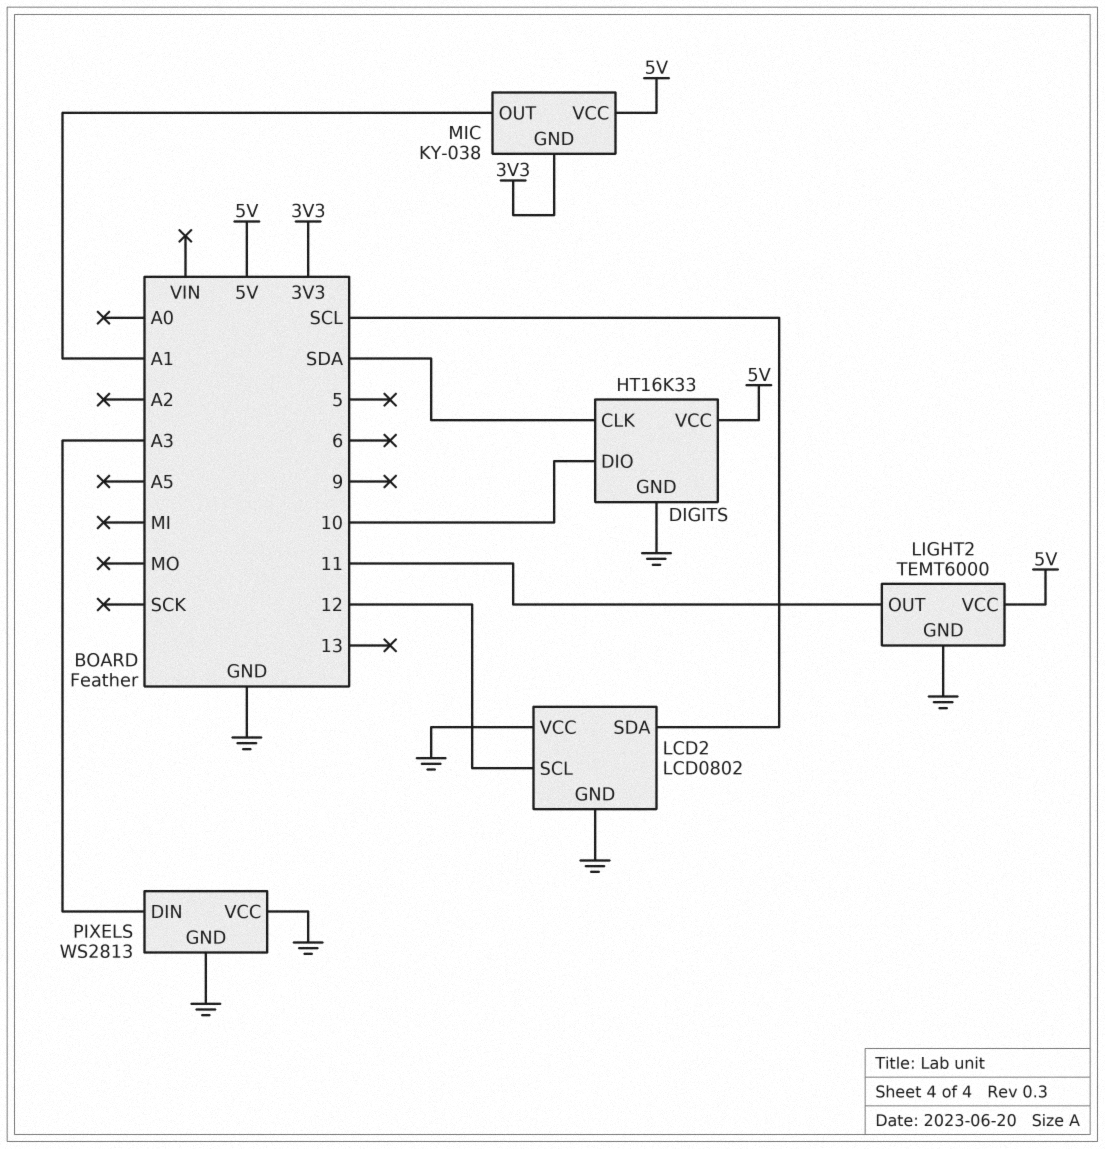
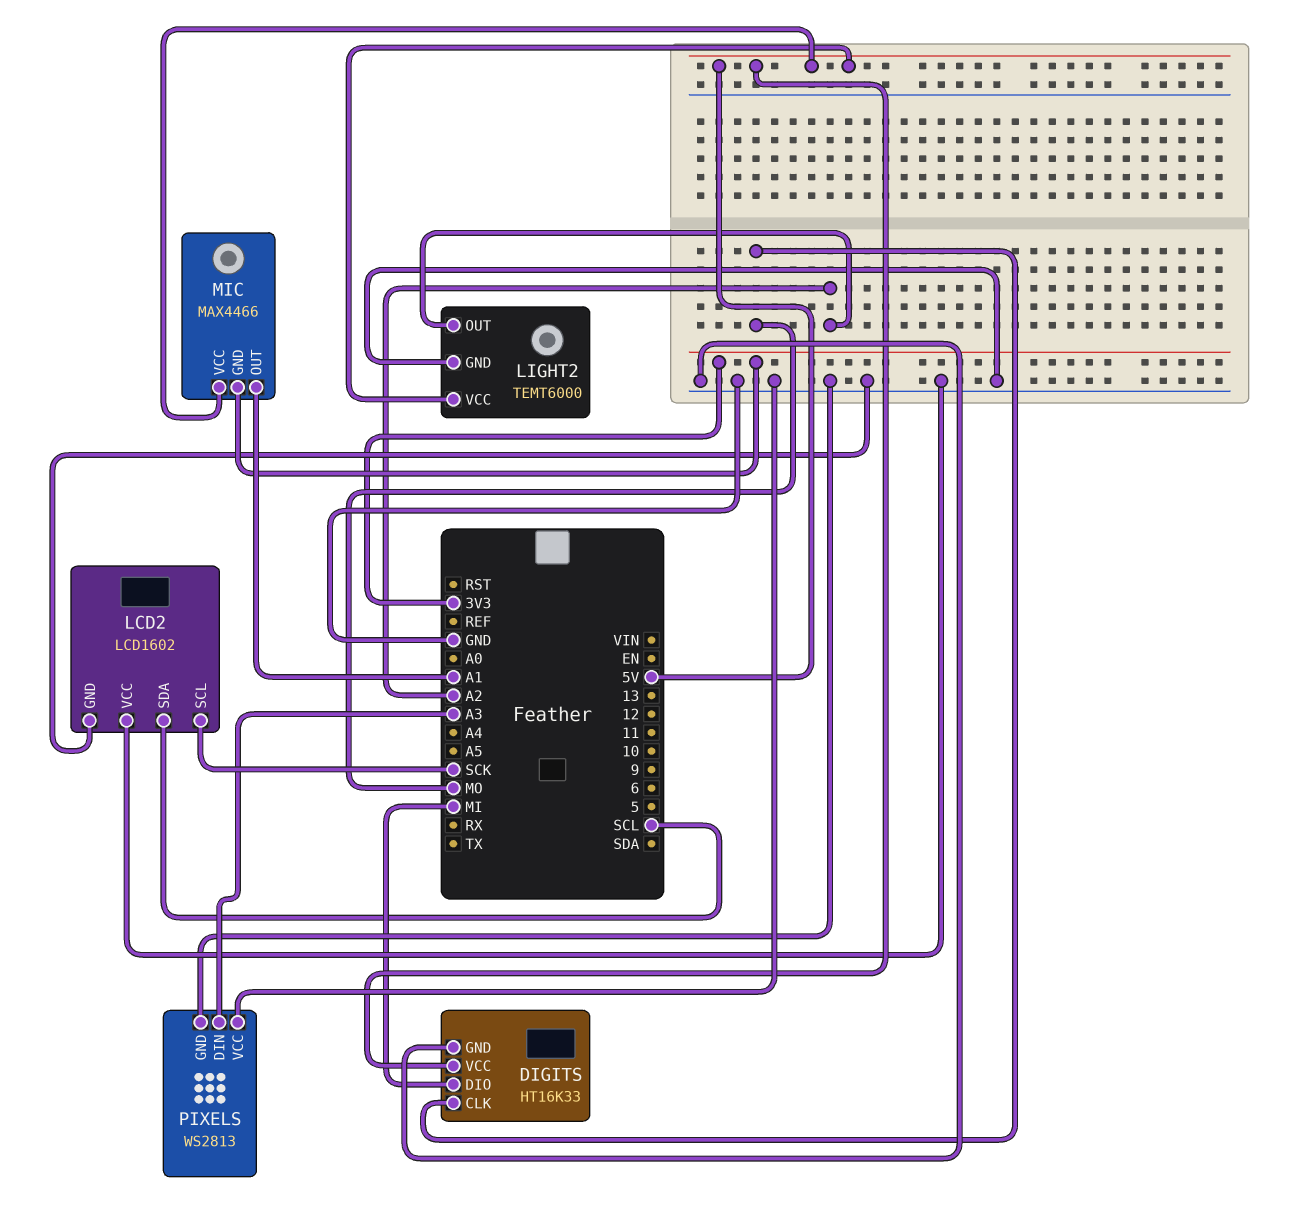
DIGITS pin CLK: SDA -> MO
DIGITS pin DIO: 10 -> MI
LCD2: LCD0802 -> LCD1602
LCD2 pin SCL: 12 -> SCK
LIGHT2 pin OUT: 11 -> A2
MIC: KY-038 -> MAX4466

